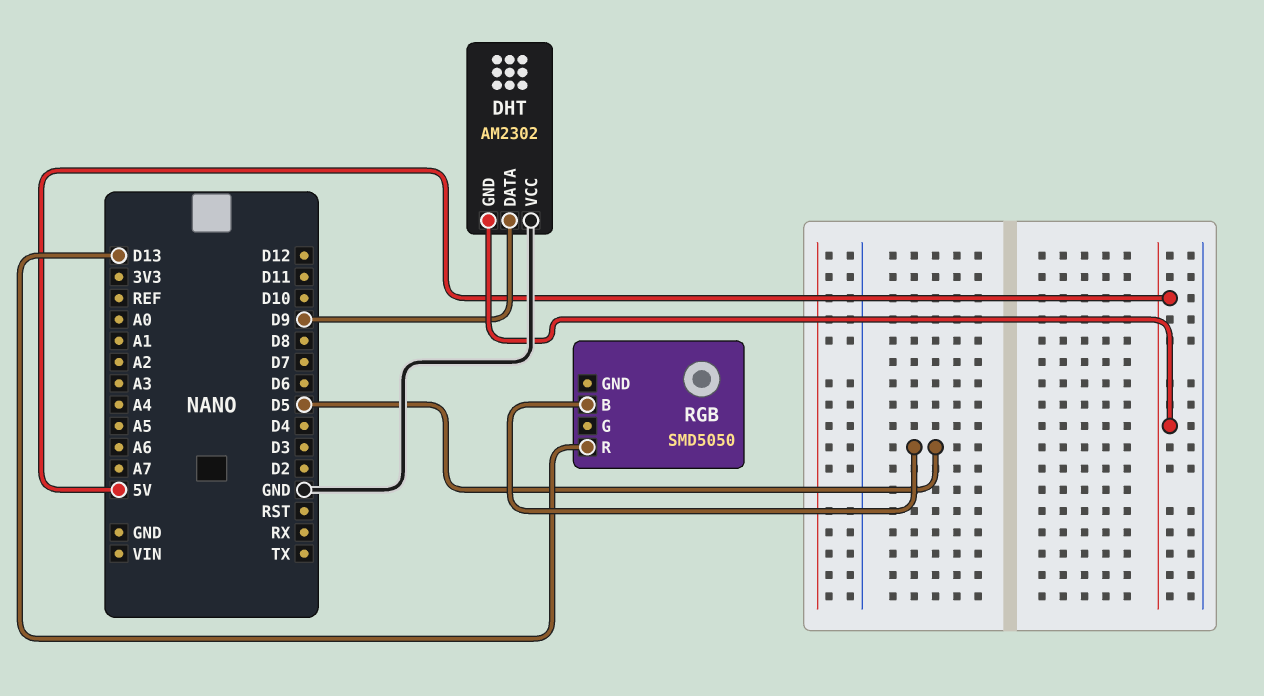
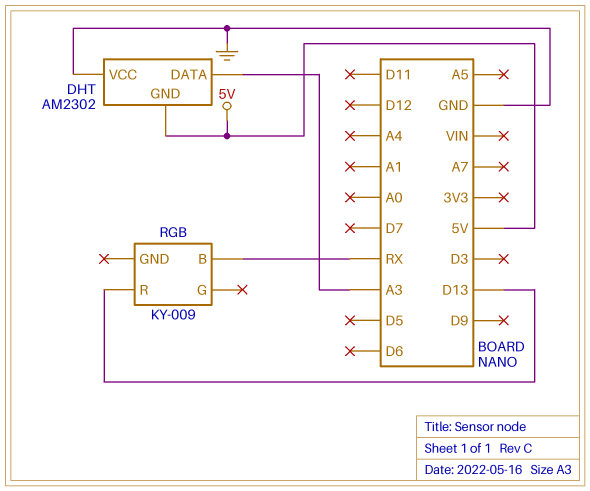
DHT pin DATA: D9 -> A3
RGB: SMD5050 -> KY-009
RGB pin B: D5 -> RX

